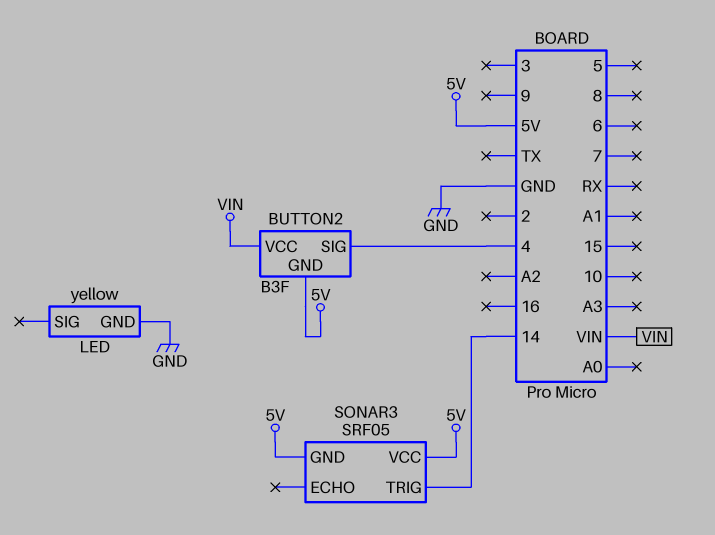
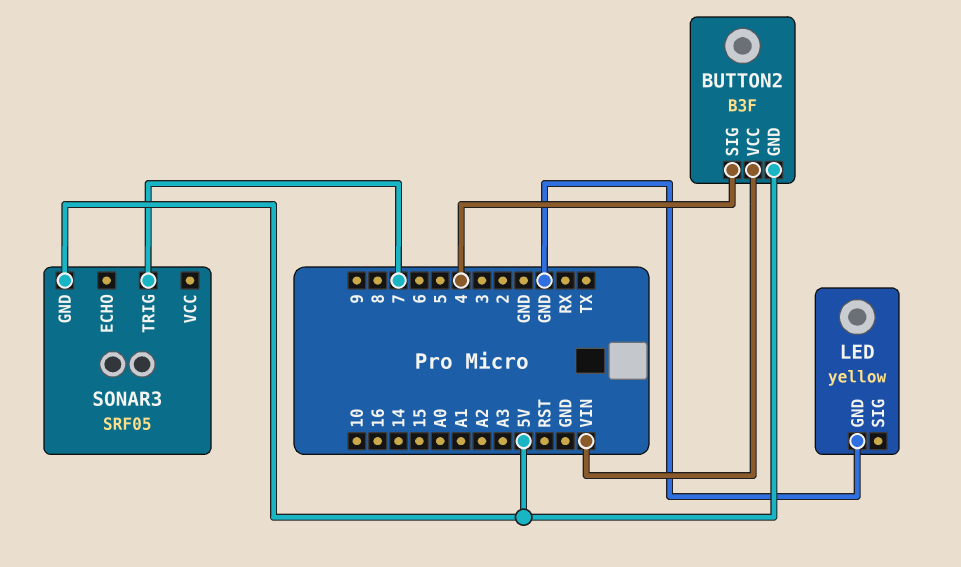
SONAR3 pin TRIG: 14 -> 7
SONAR3 pin VCC: 5V -> none

